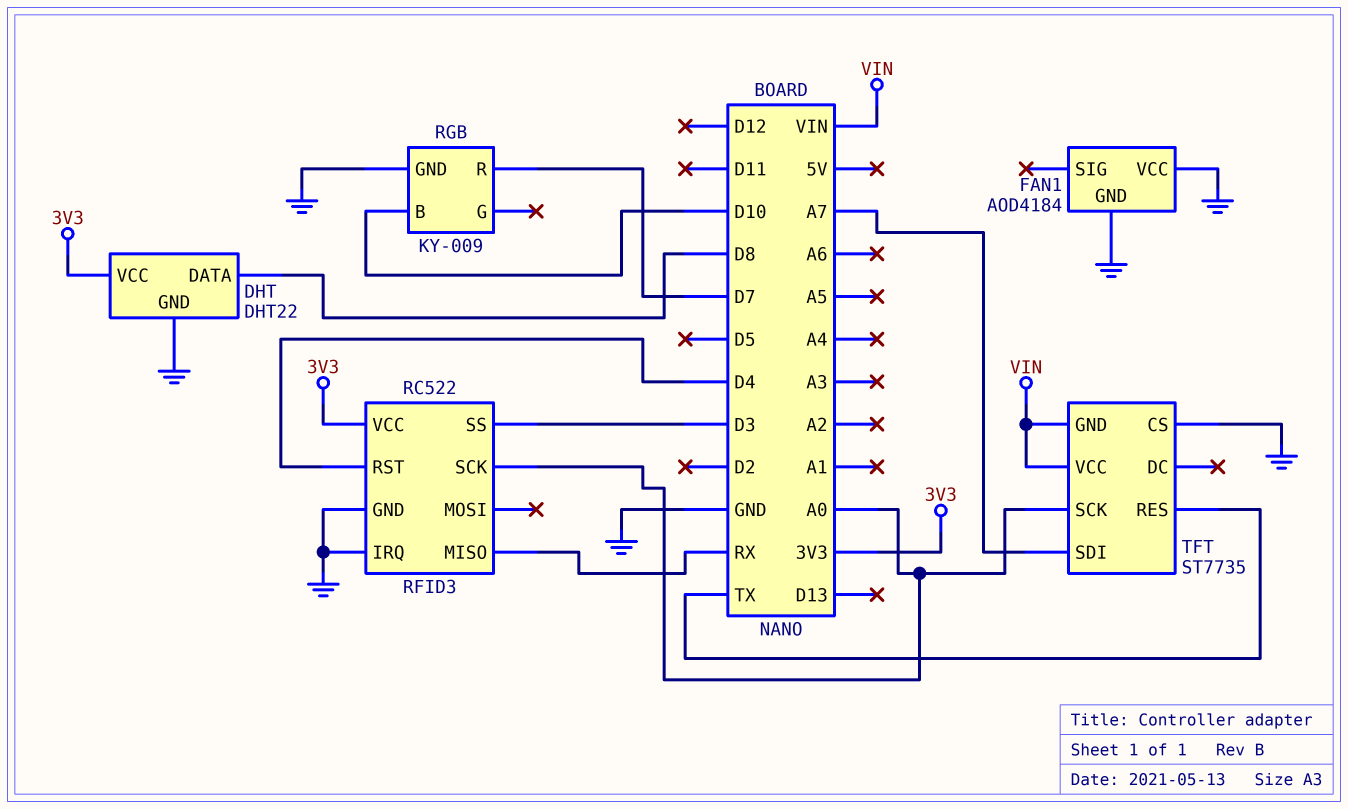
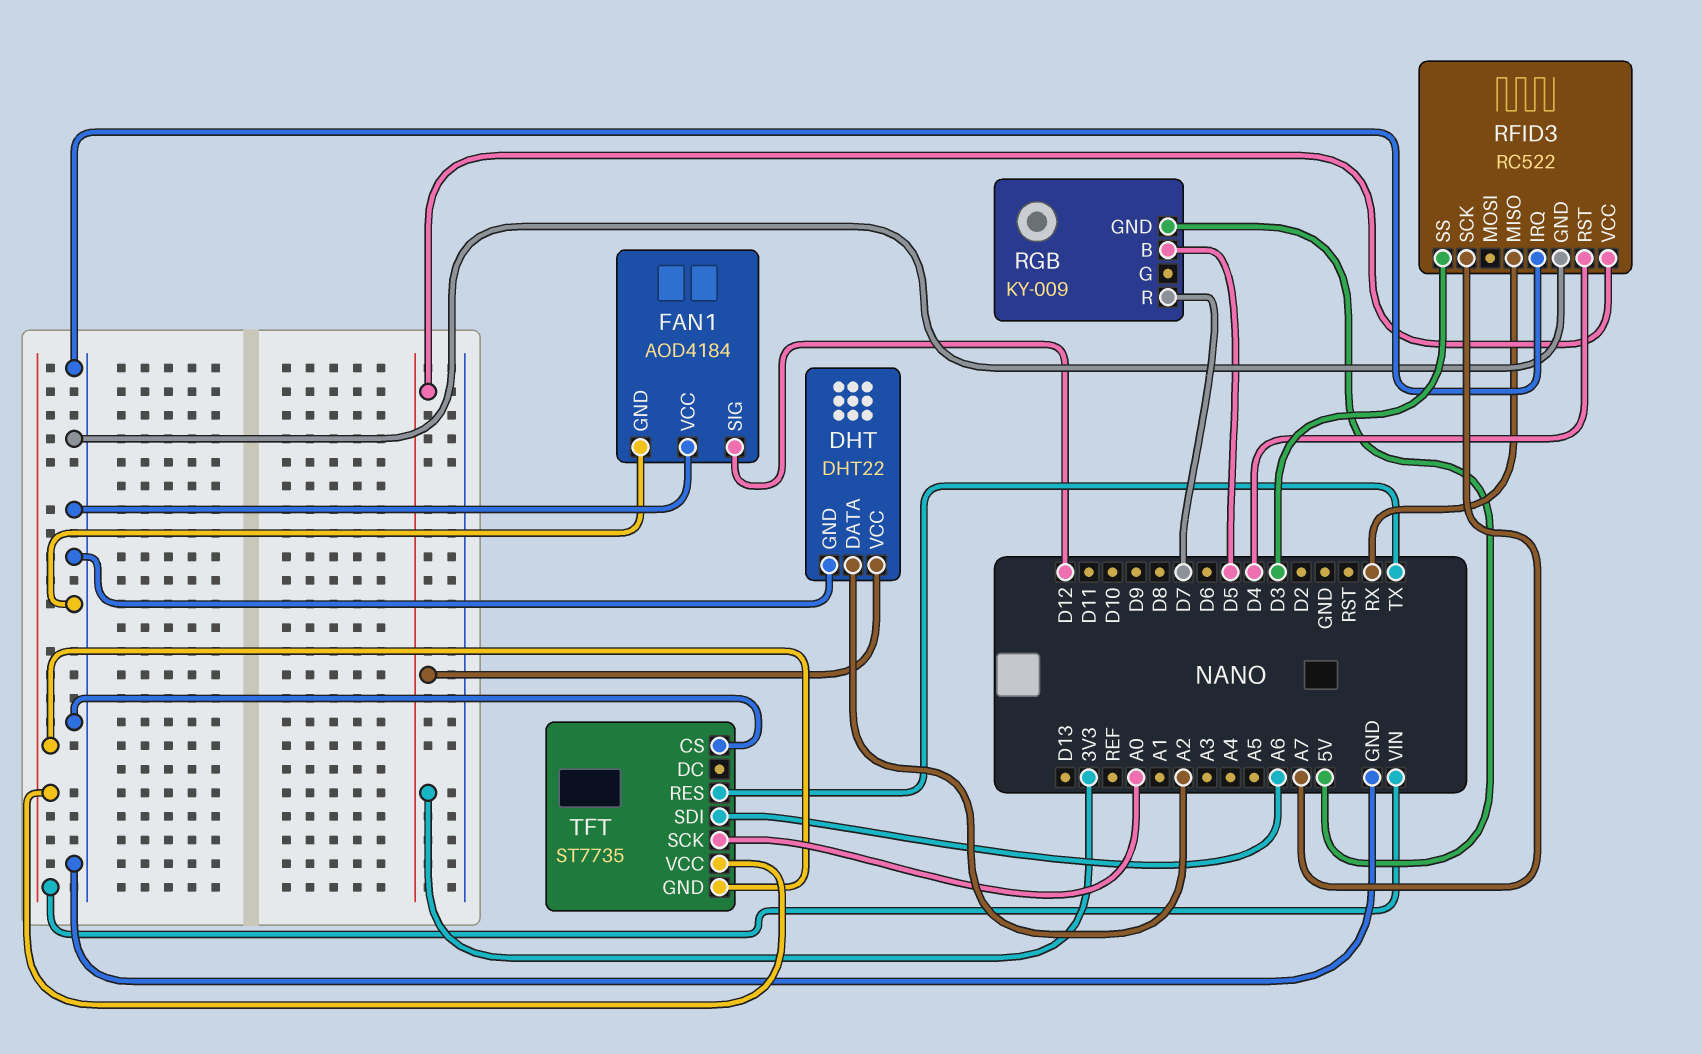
DHT pin DATA: D8 -> A2
FAN1 pin SIG: none -> D12
RFID3 pin SCK: A0 -> A7
RGB pin B: D10 -> D5
RGB pin GND: GND -> 5V
TFT pin SDI: A7 -> A6

